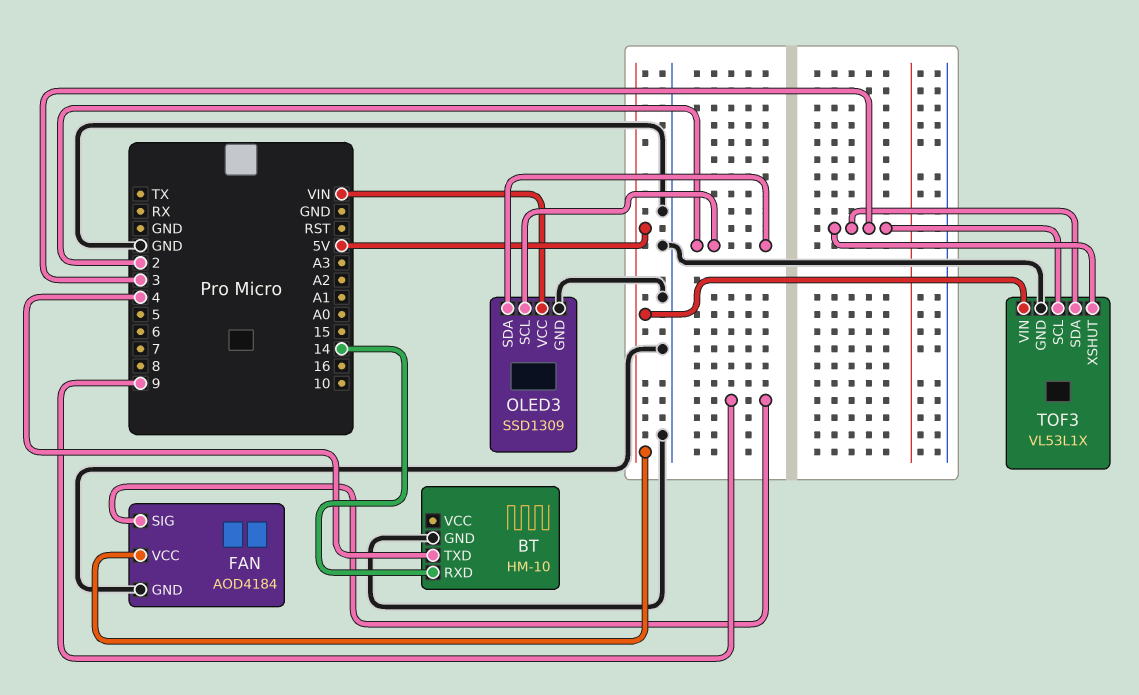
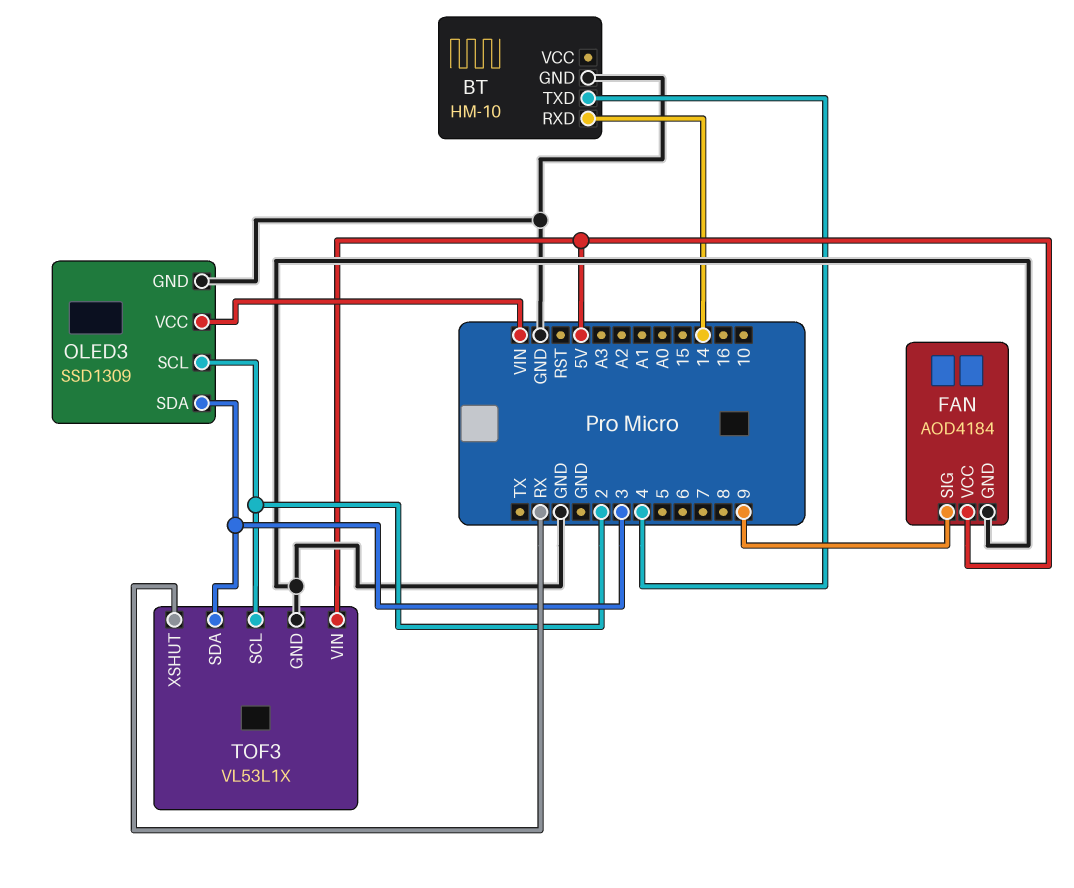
OLED3 pin SDA: 2 -> 3
TOF3 pin SCL: 3 -> 2
TOF3 pin XSHUT: 3 -> RX

